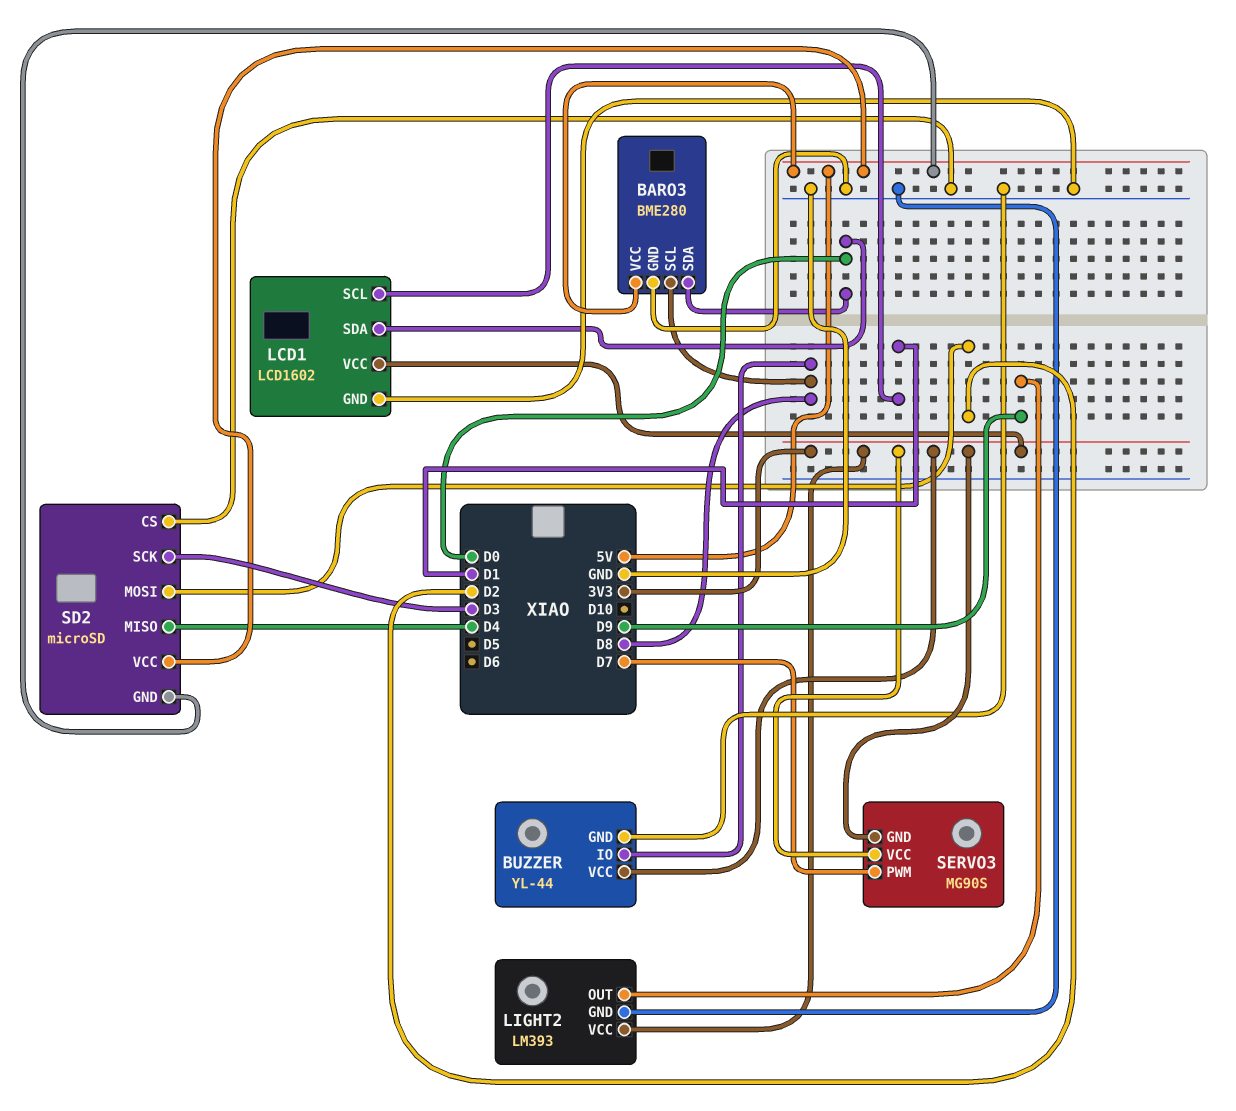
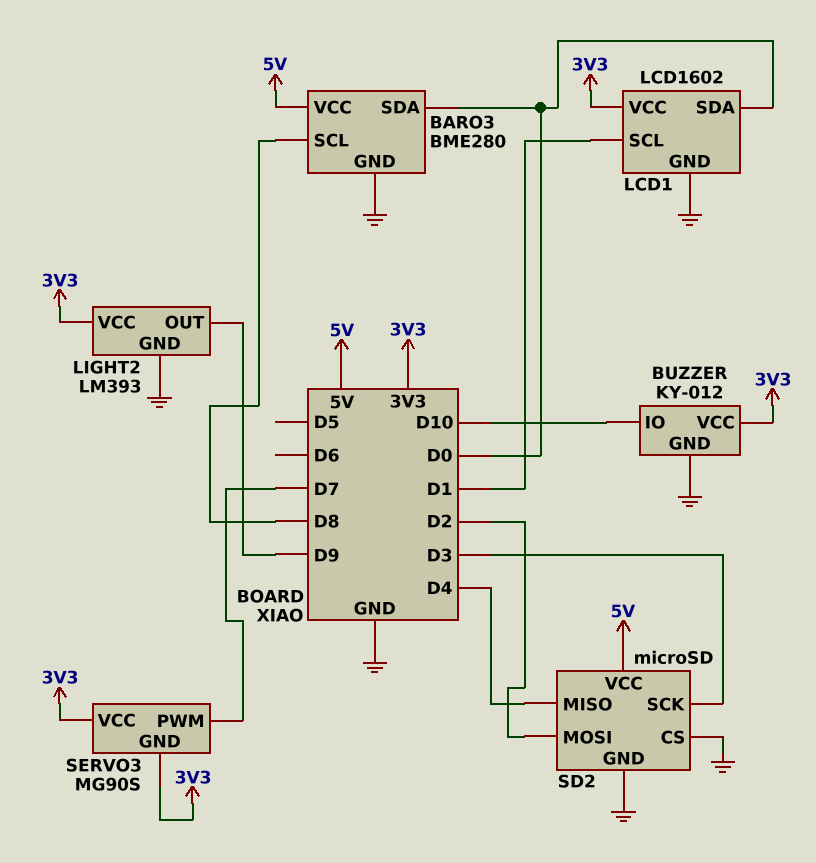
BUZZER: YL-44 -> KY-012
BUZZER pin IO: D8 -> D10
SD2 pin GND: 5V -> GND

